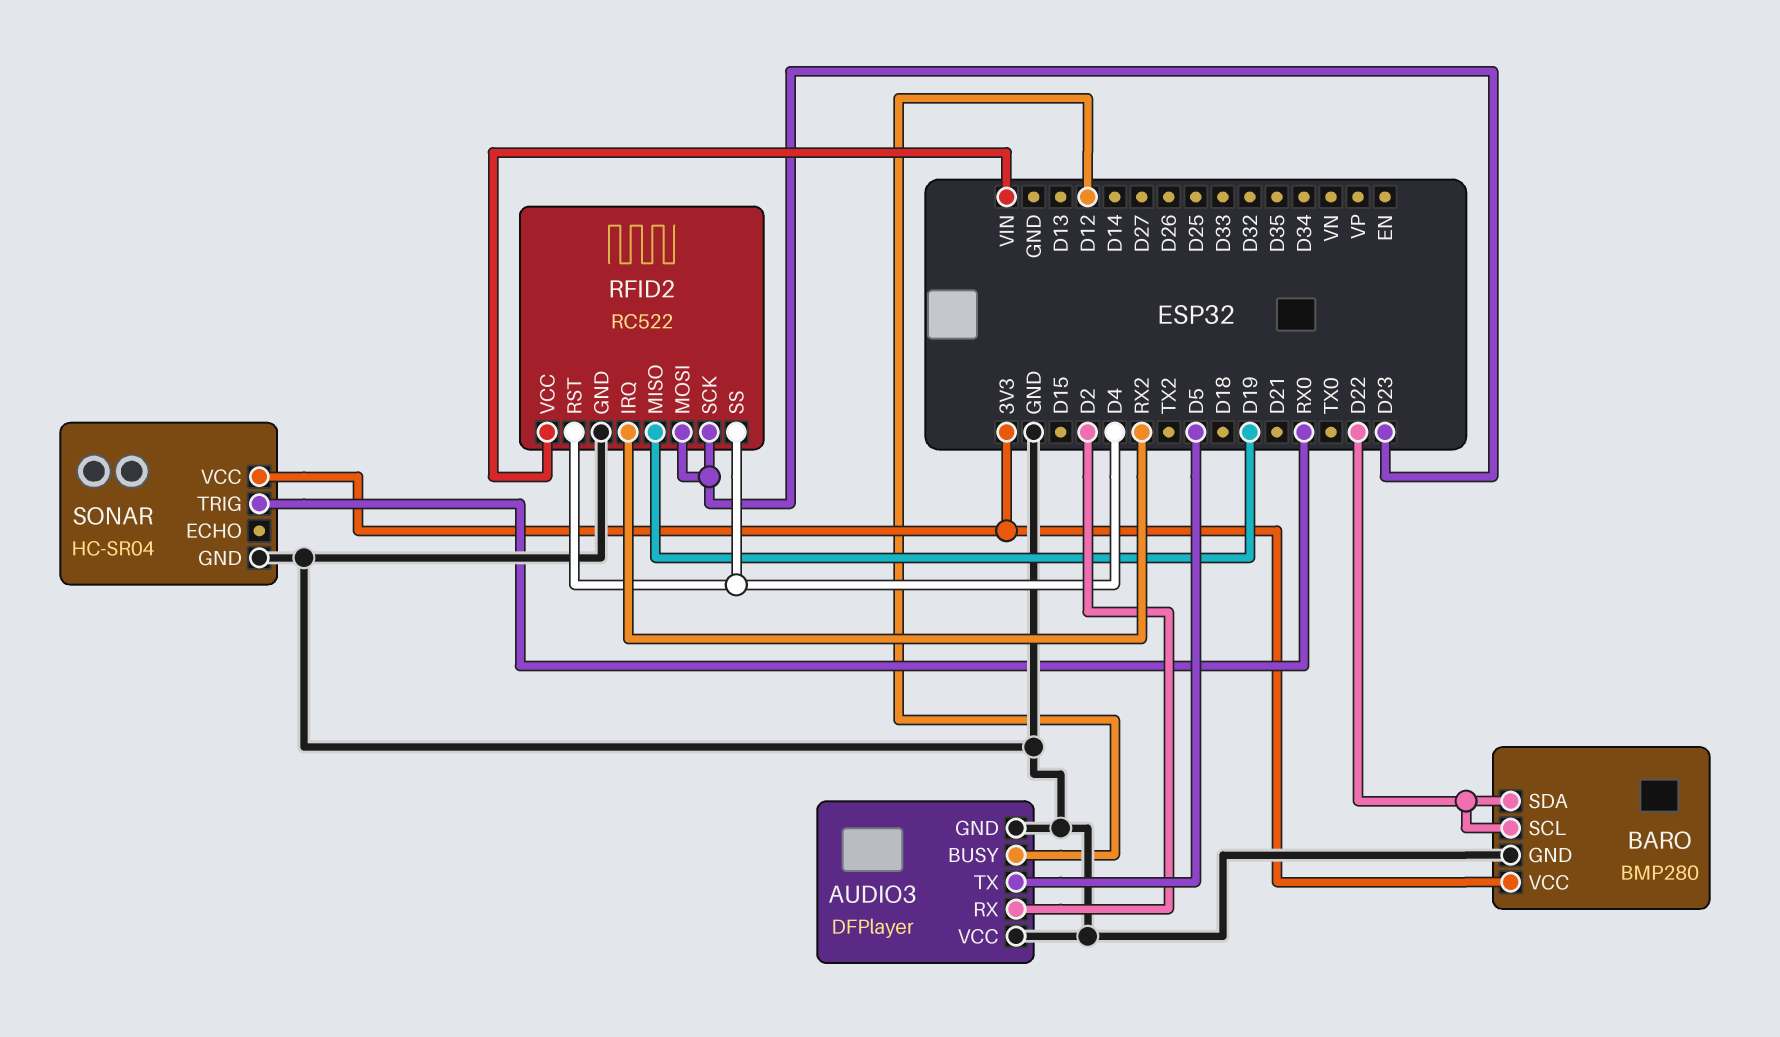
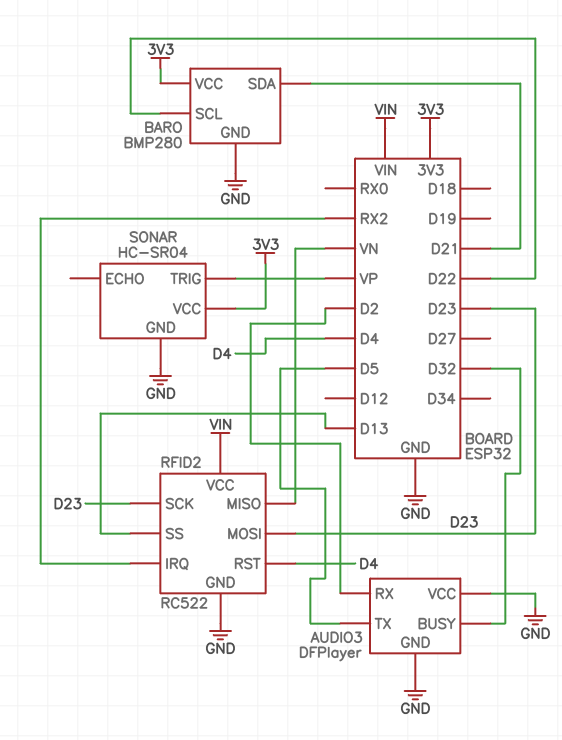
AUDIO3 pin BUSY: D12 -> D32
BARO pin SDA: D22 -> D21
RFID2 pin MISO: D19 -> VN
RFID2 pin SS: D4 -> D13
SONAR pin TRIG: RX0 -> VP

